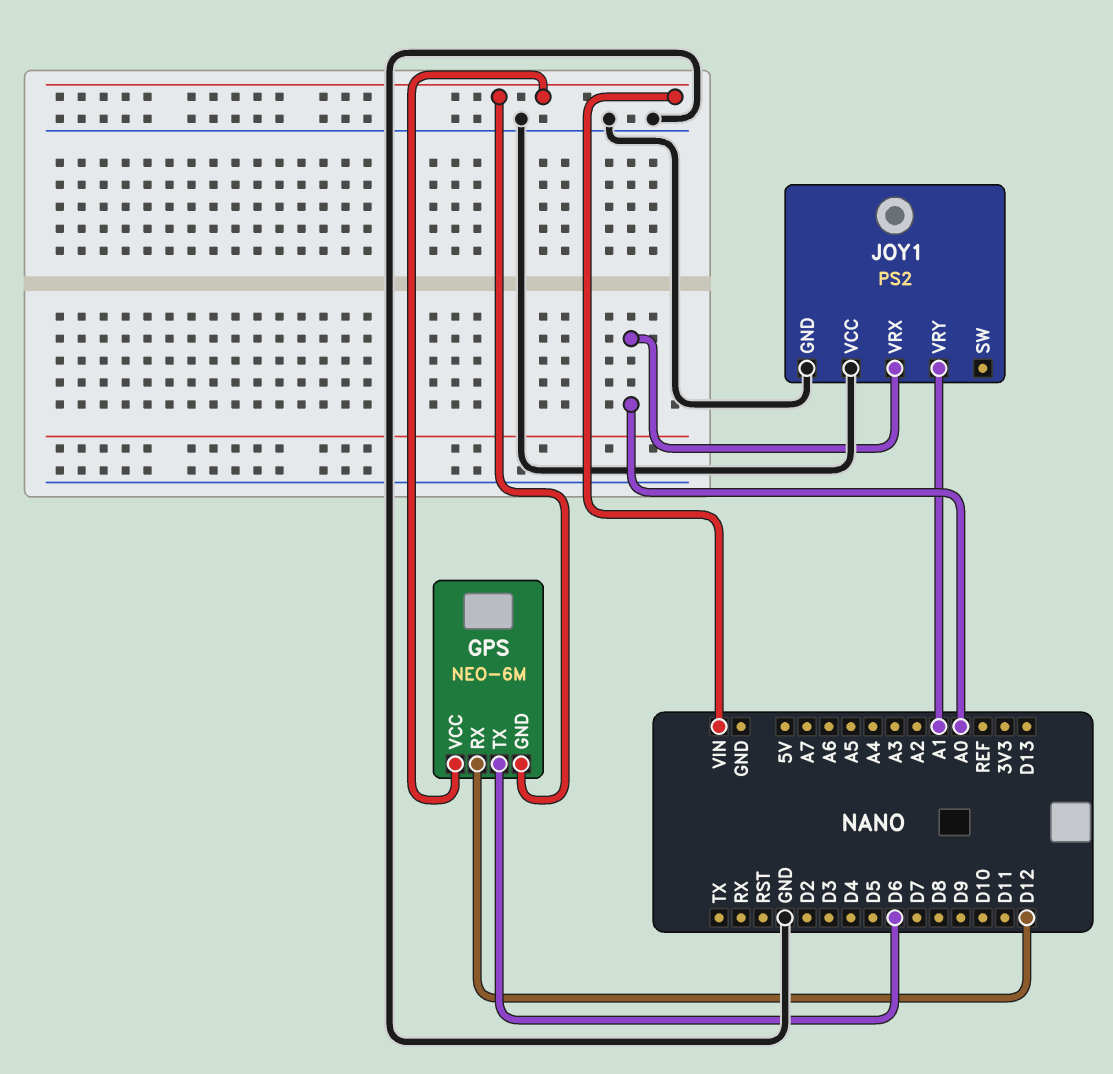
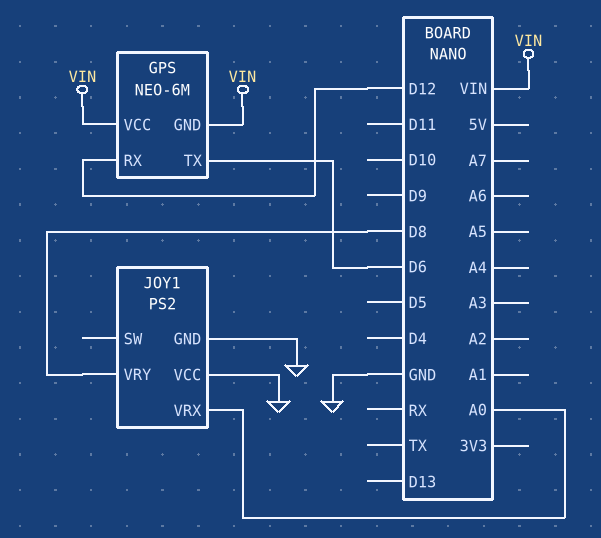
JOY1 pin VRY: A1 -> D8

